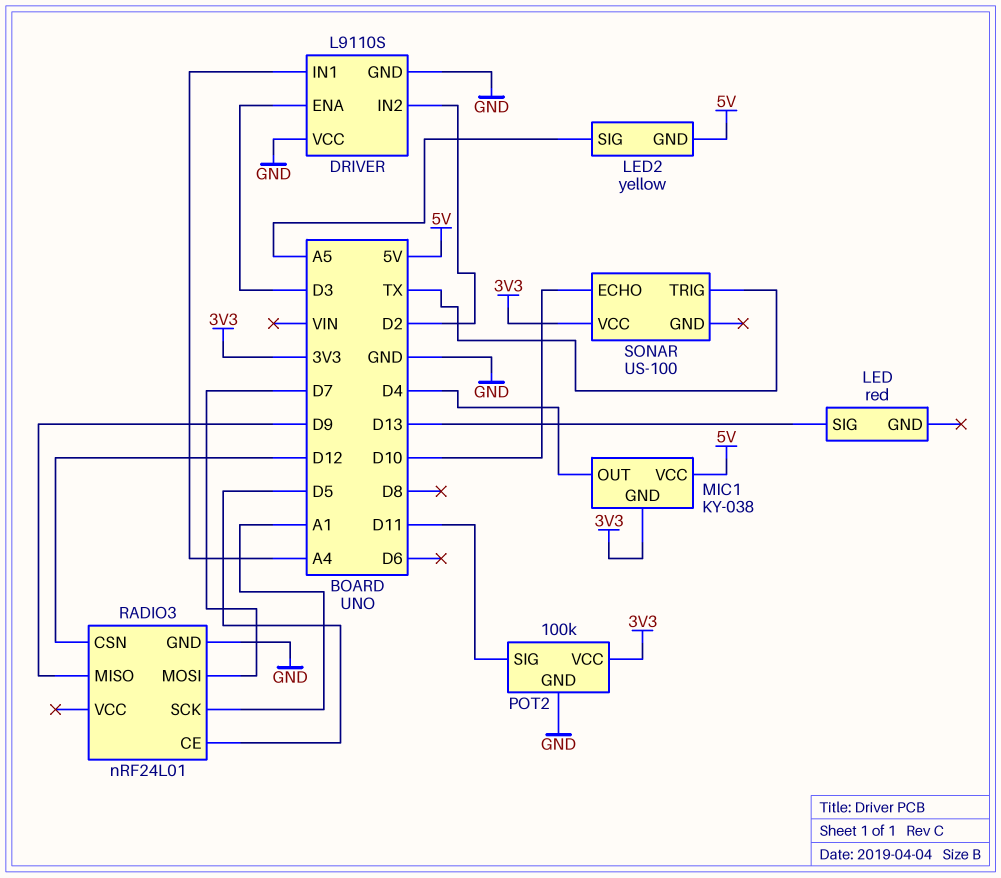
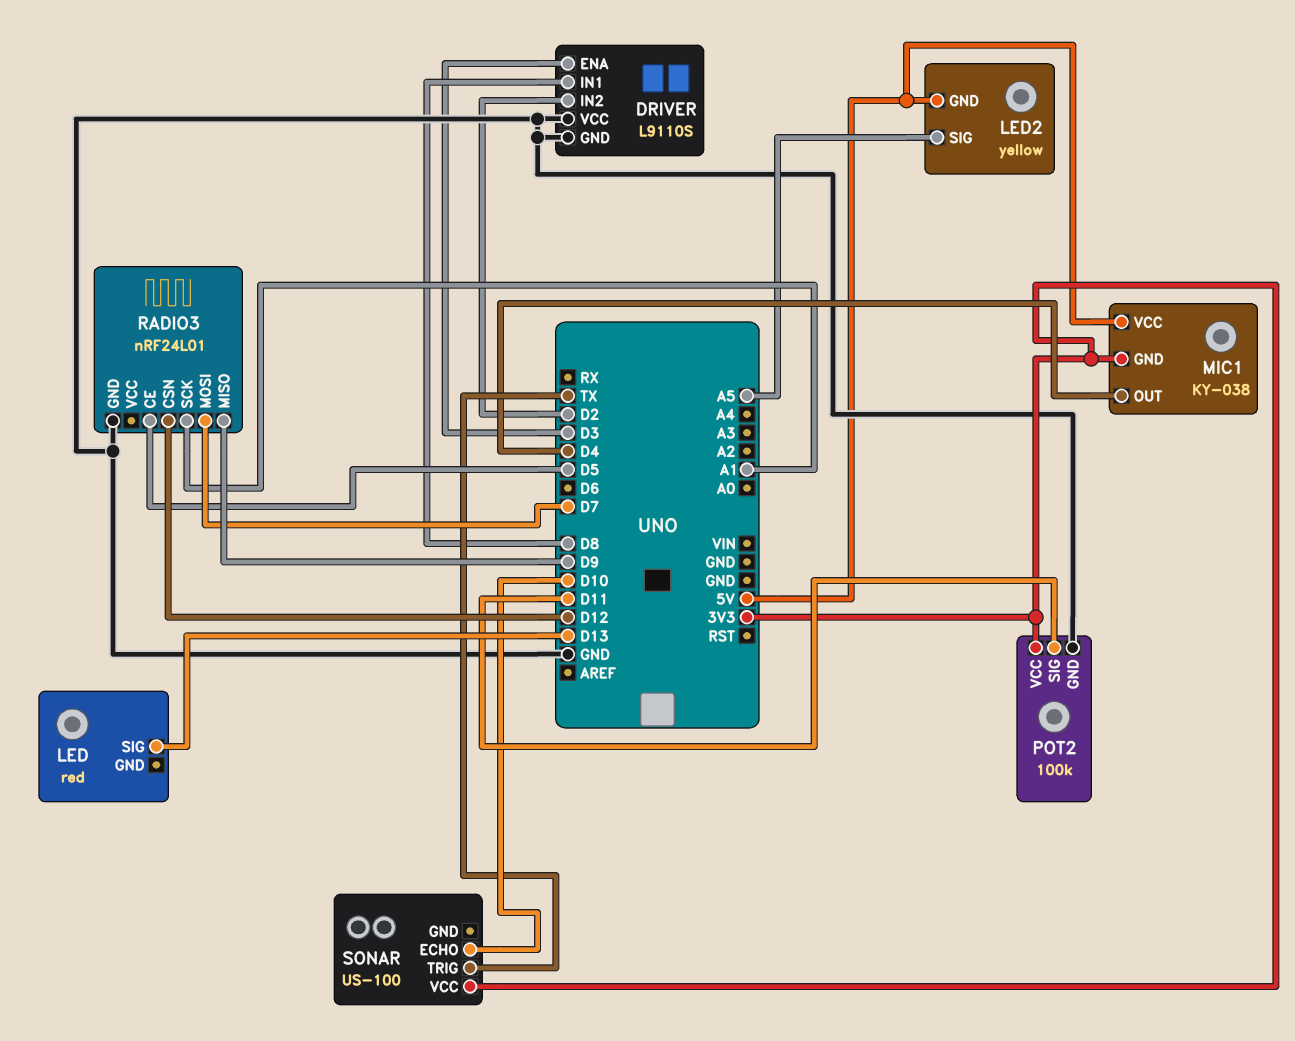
DRIVER pin IN1: A4 -> D8

